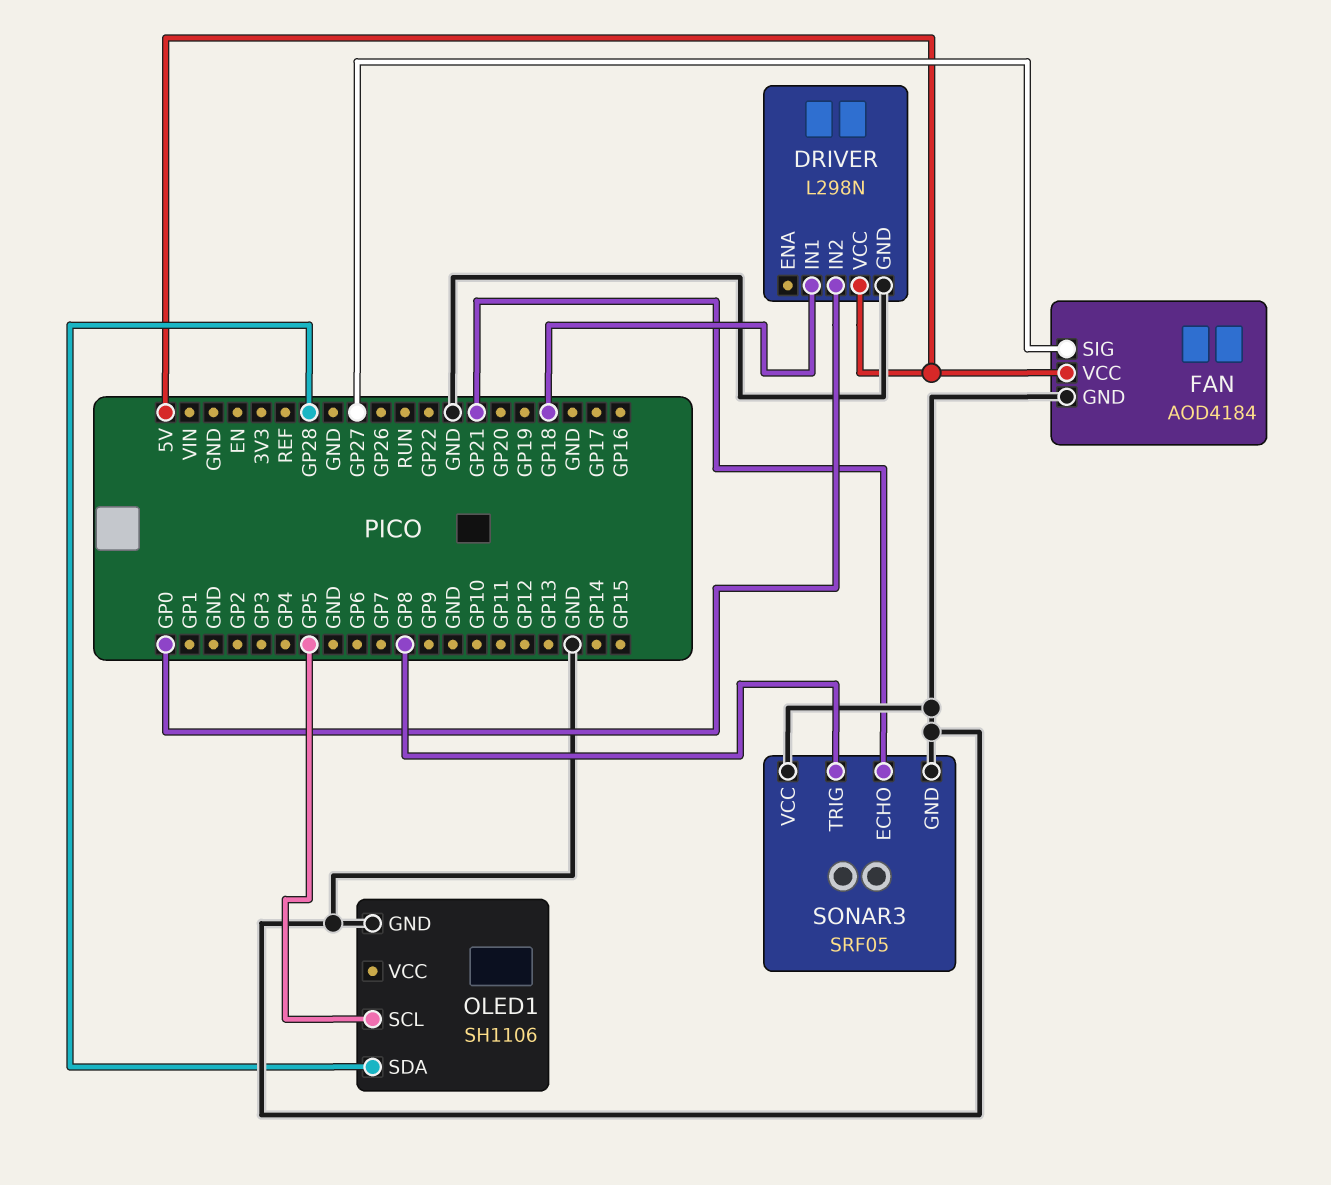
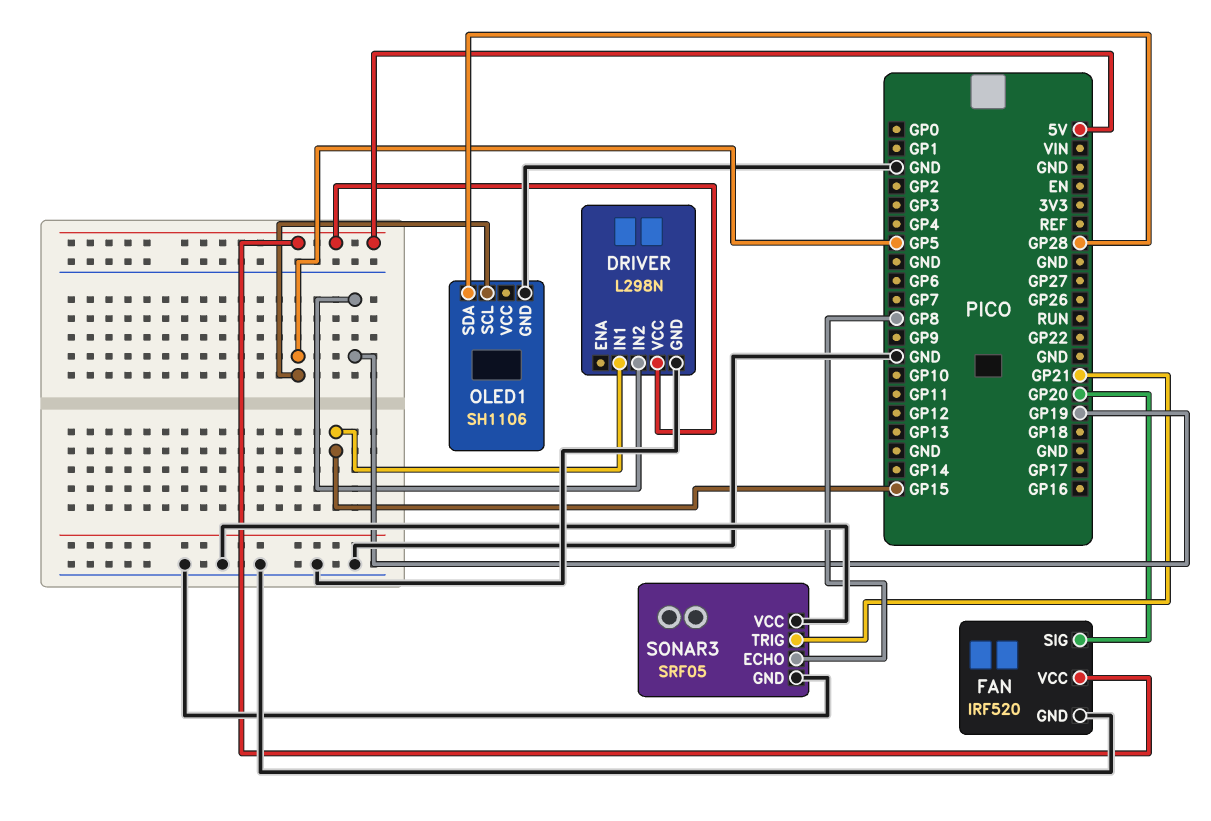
DRIVER pin IN1: GP18 -> GP15
DRIVER pin IN2: GP0 -> GP19
FAN: AOD4184 -> IRF520
FAN pin SIG: GP27 -> GP20
SONAR3 pin ECHO: GP21 -> GP8
SONAR3 pin TRIG: GP8 -> GP21

